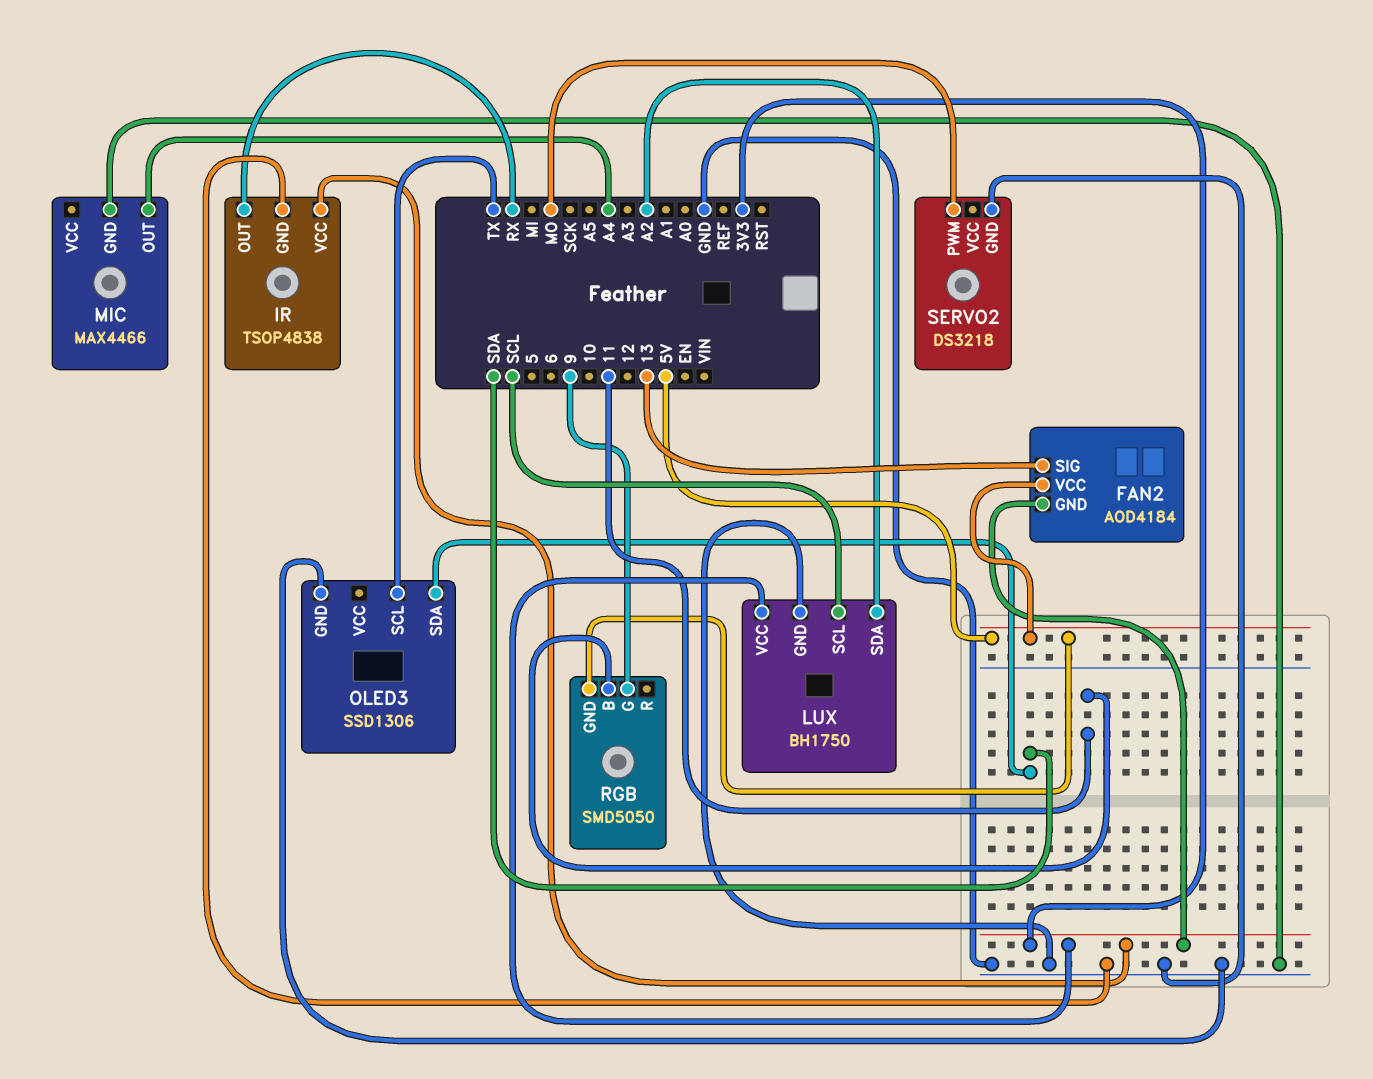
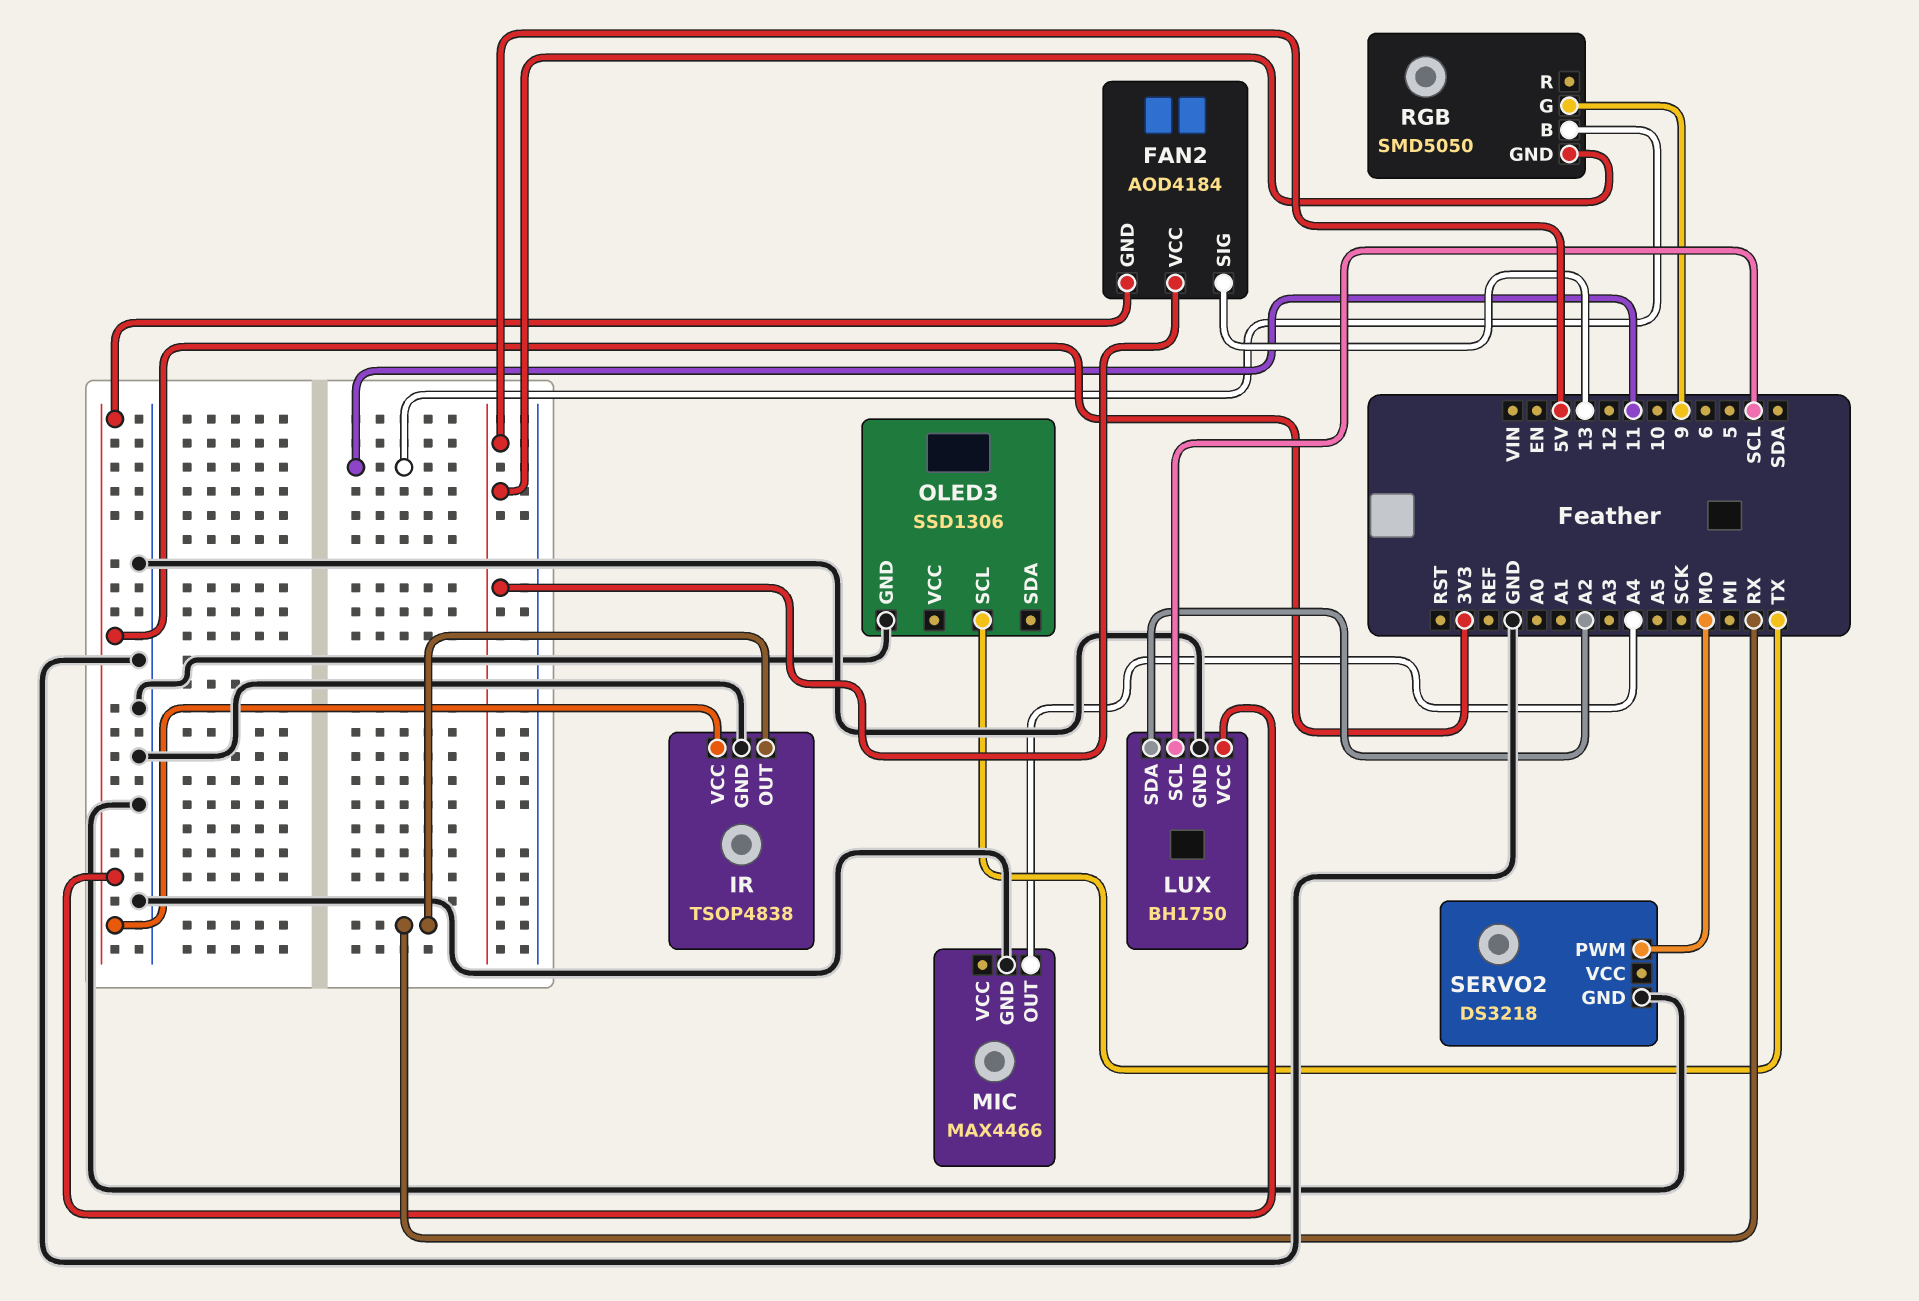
OLED3 pin SDA: SDA -> none

